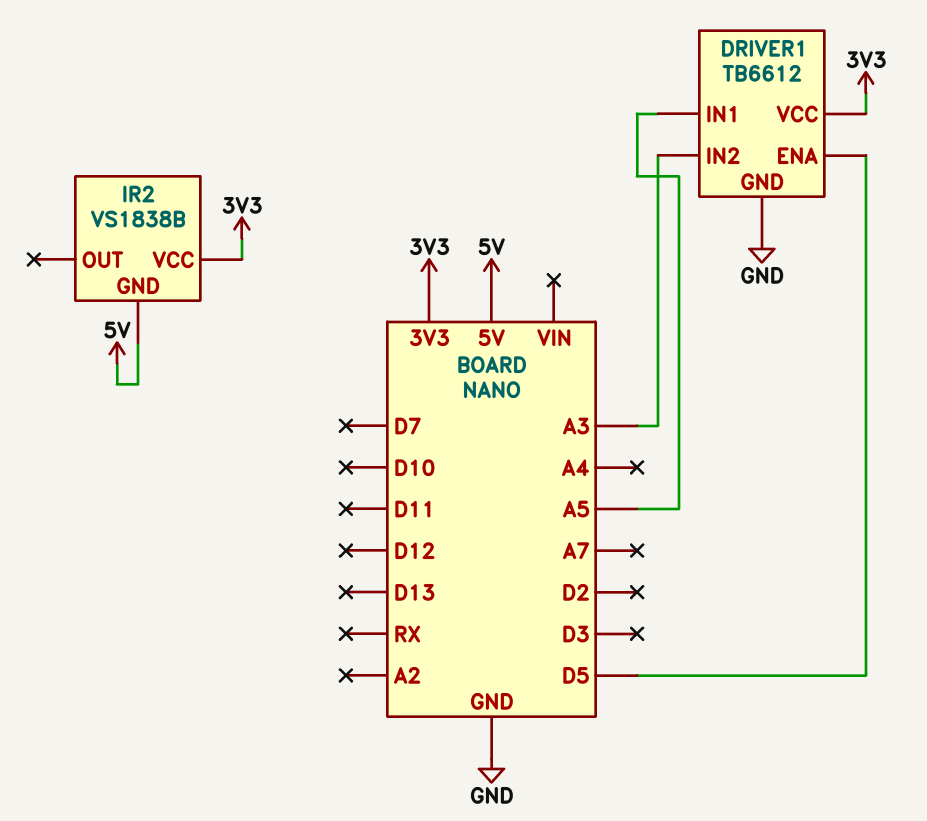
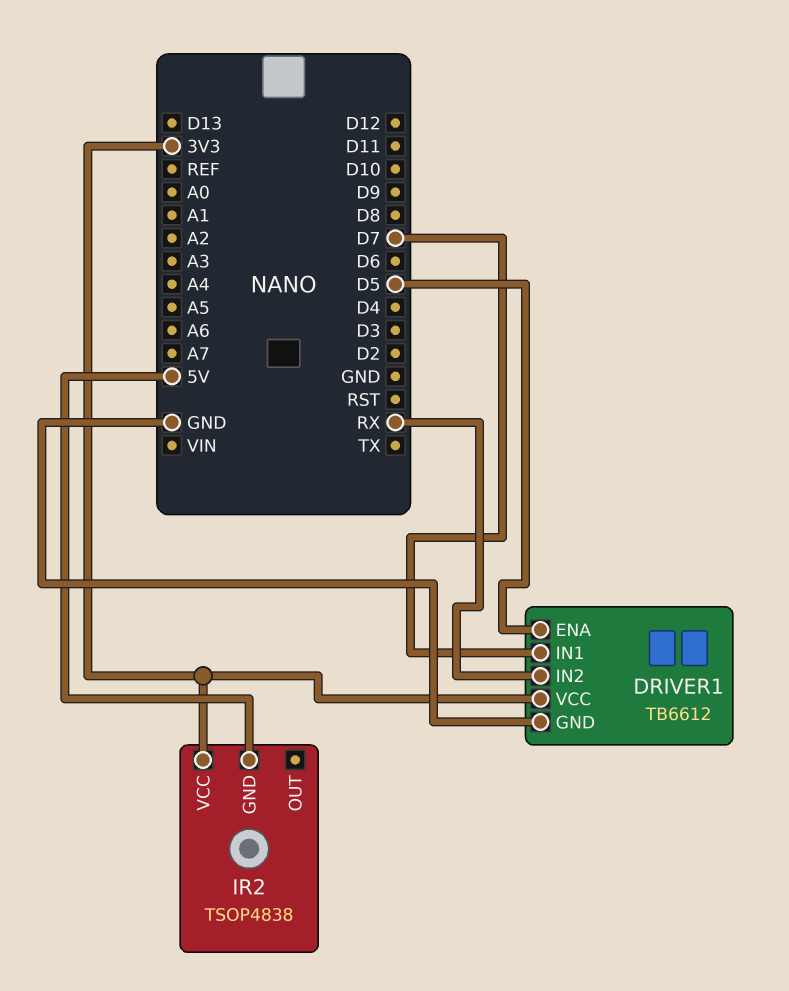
DRIVER1 pin IN1: A5 -> D7
DRIVER1 pin IN2: A3 -> RX
IR2: VS1838B -> TSOP4838

